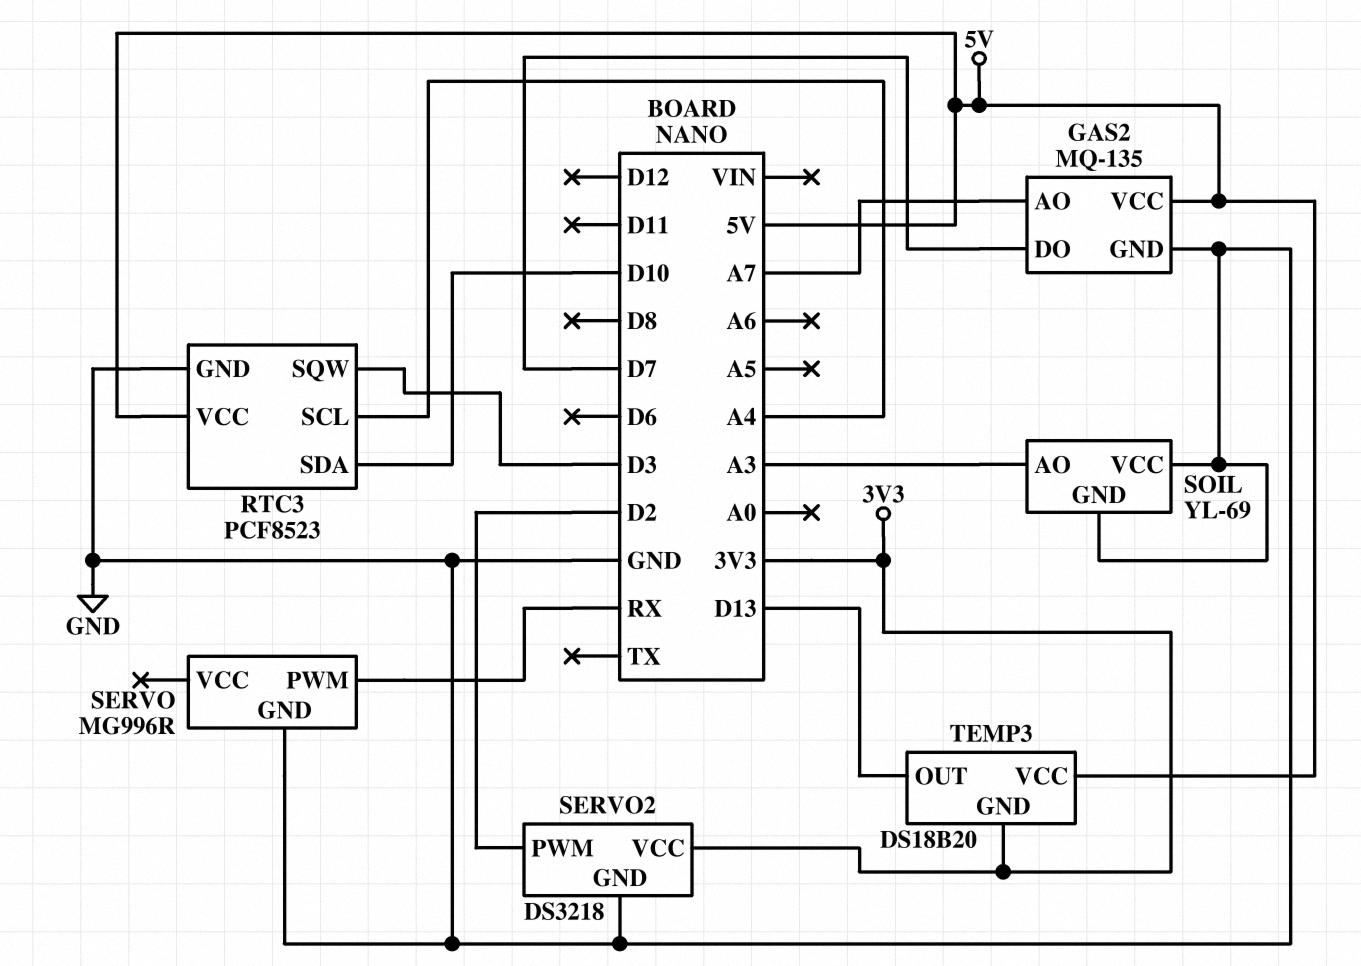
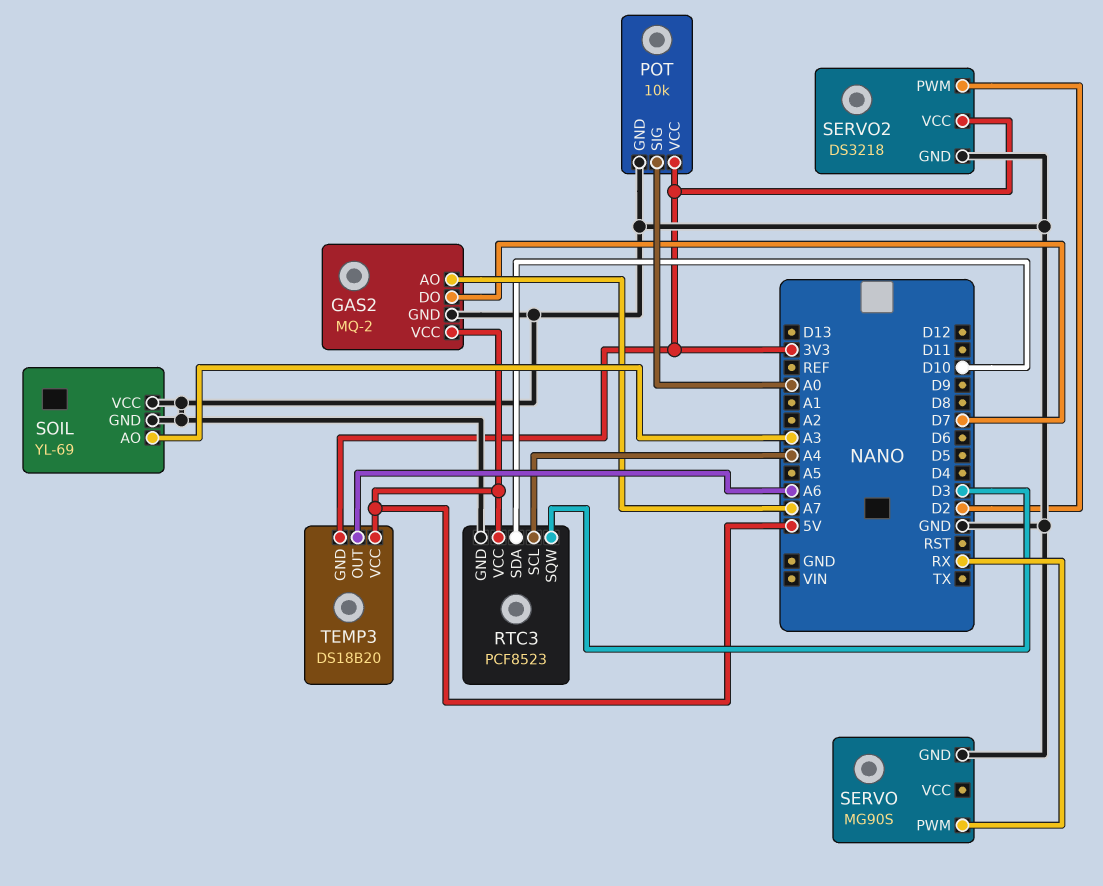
GAS2: MQ-135 -> MQ-2
POT: none -> 10k
POT pin GND: none -> GND
POT pin SIG: none -> A0
POT pin VCC: none -> 3V3
SERVO: MG996R -> MG90S
TEMP3 pin OUT: D13 -> A6

